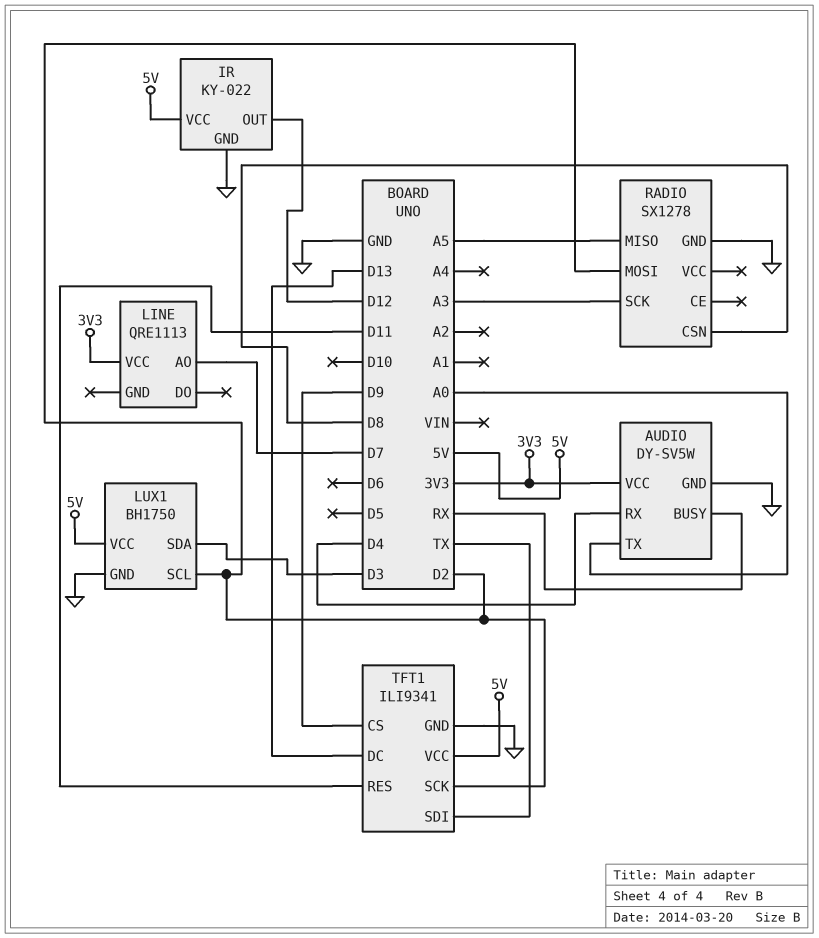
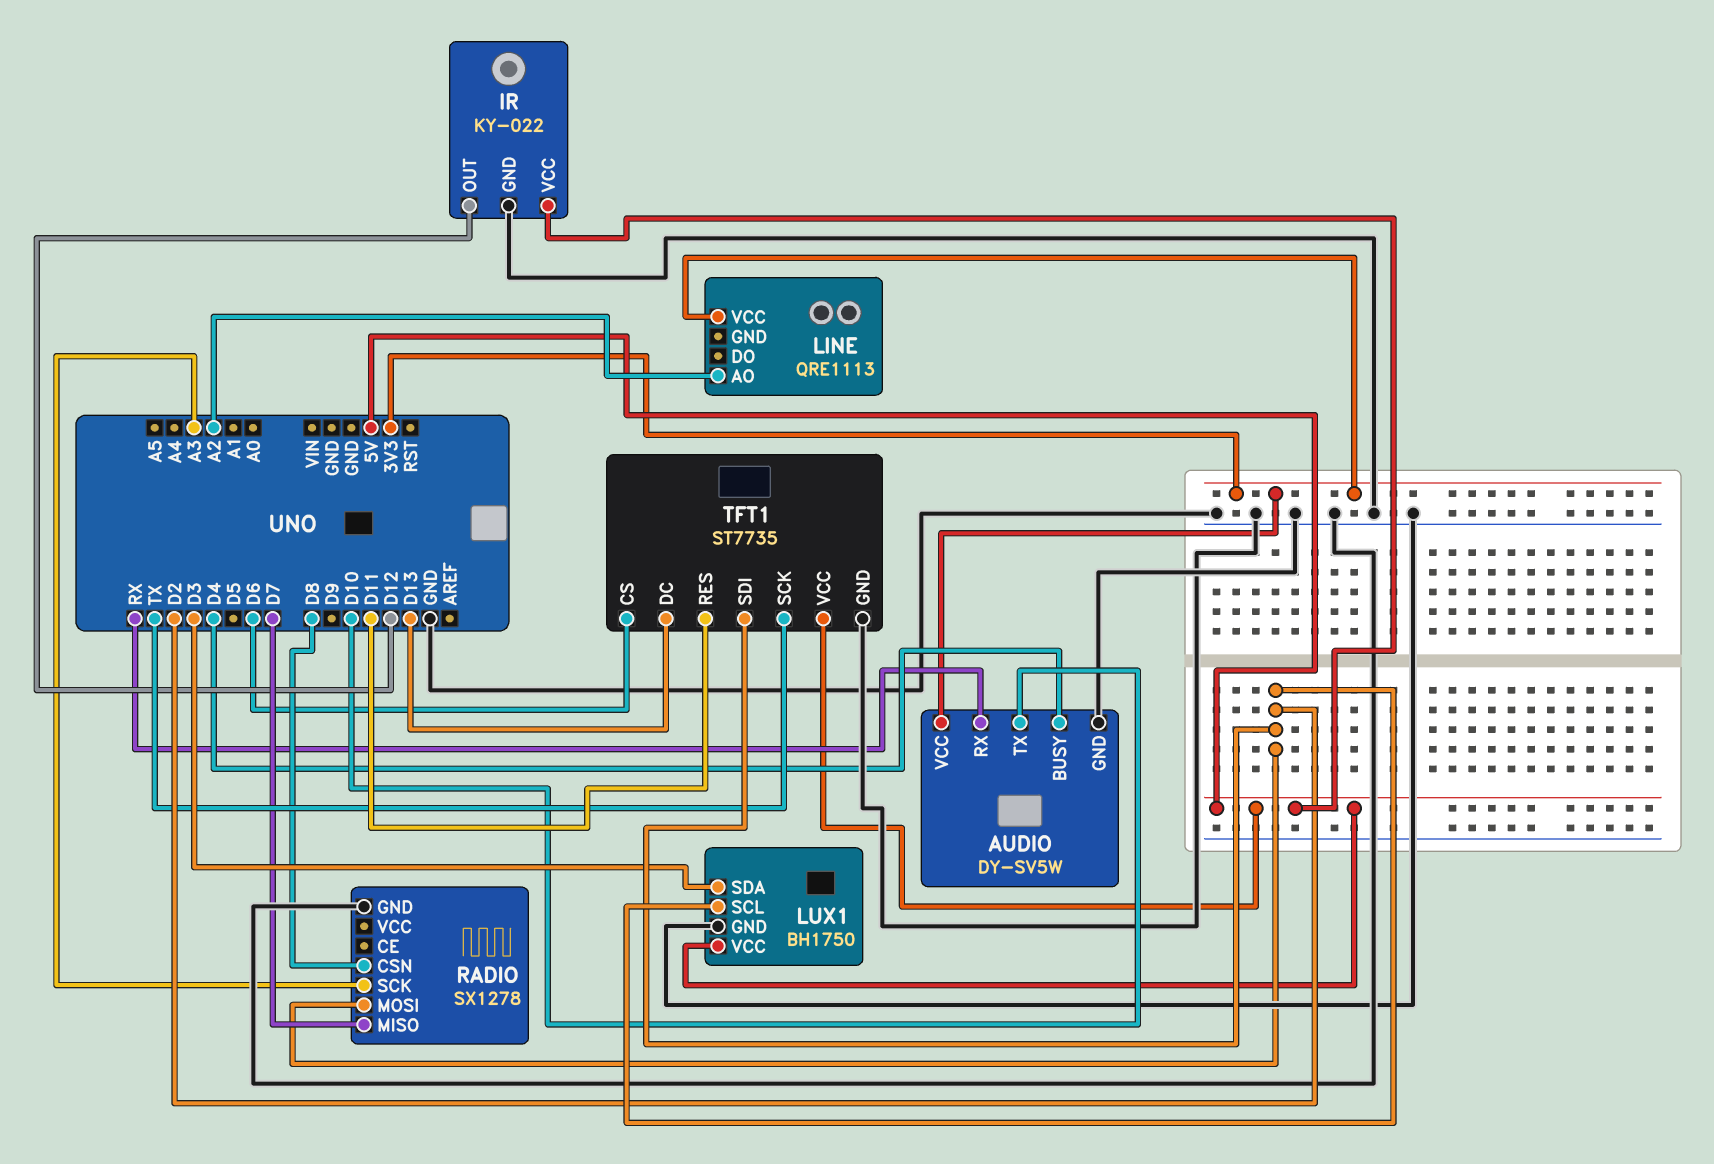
AUDIO pin BUSY: RX -> D4
AUDIO pin RX: D4 -> RX
AUDIO pin TX: A0 -> D10
LINE pin AO: D7 -> A2
RADIO pin MISO: A5 -> D7
TFT1: ILI9341 -> ST7735
TFT1 pin CS: D9 -> D6
TFT1 pin SCK: D2 -> TX
TFT1 pin SDI: TX -> D2

